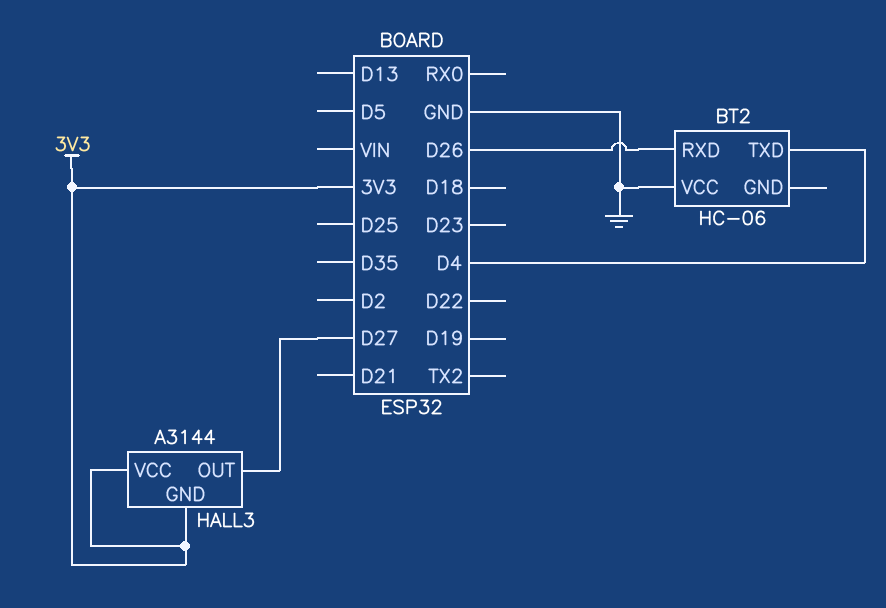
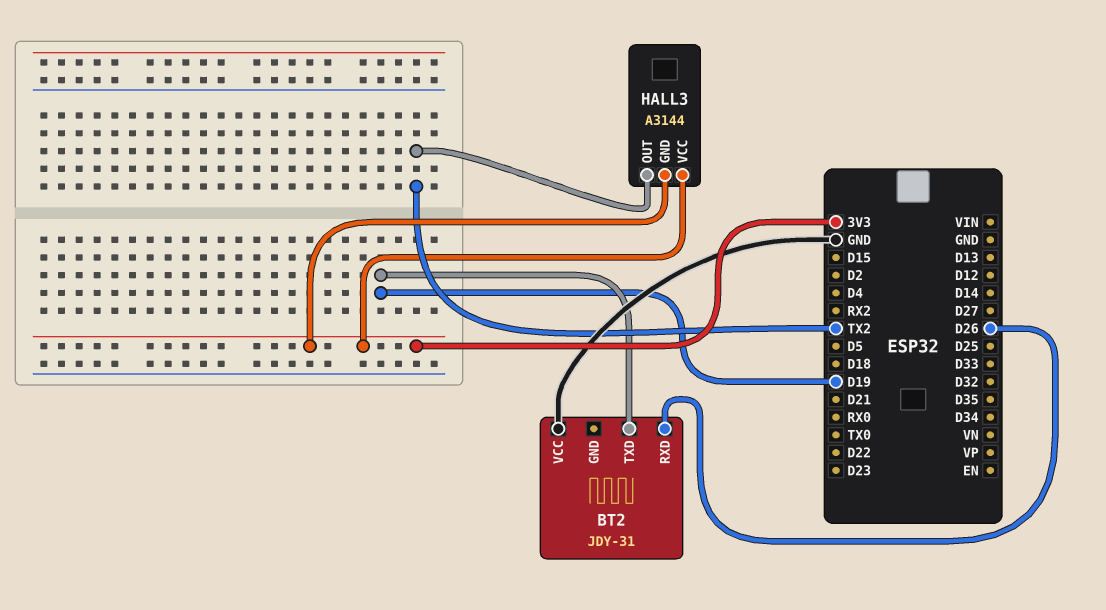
BT2: HC-06 -> JDY-31
BT2 pin TXD: D4 -> D19
HALL3 pin OUT: D27 -> TX2

